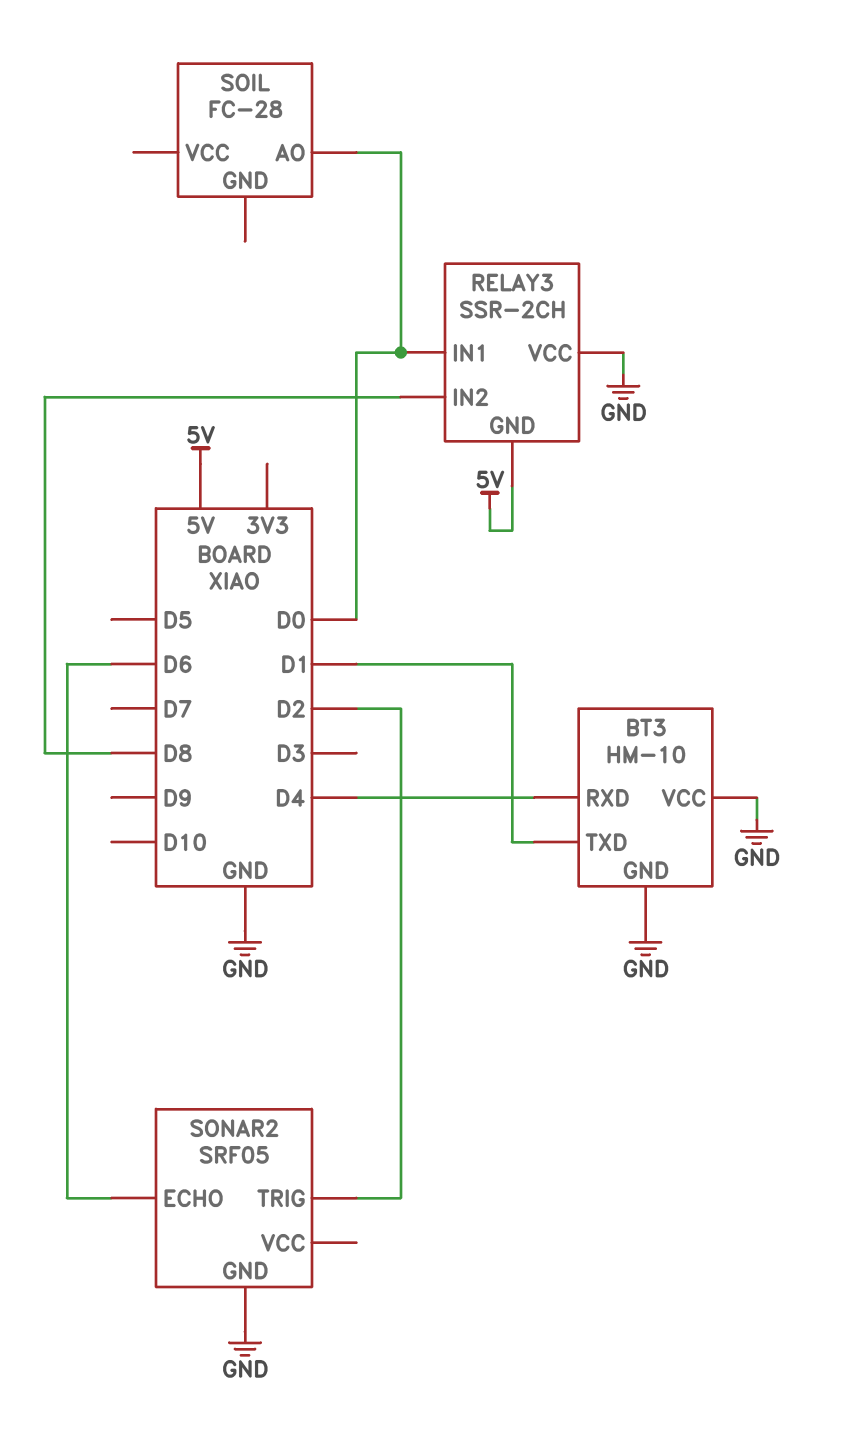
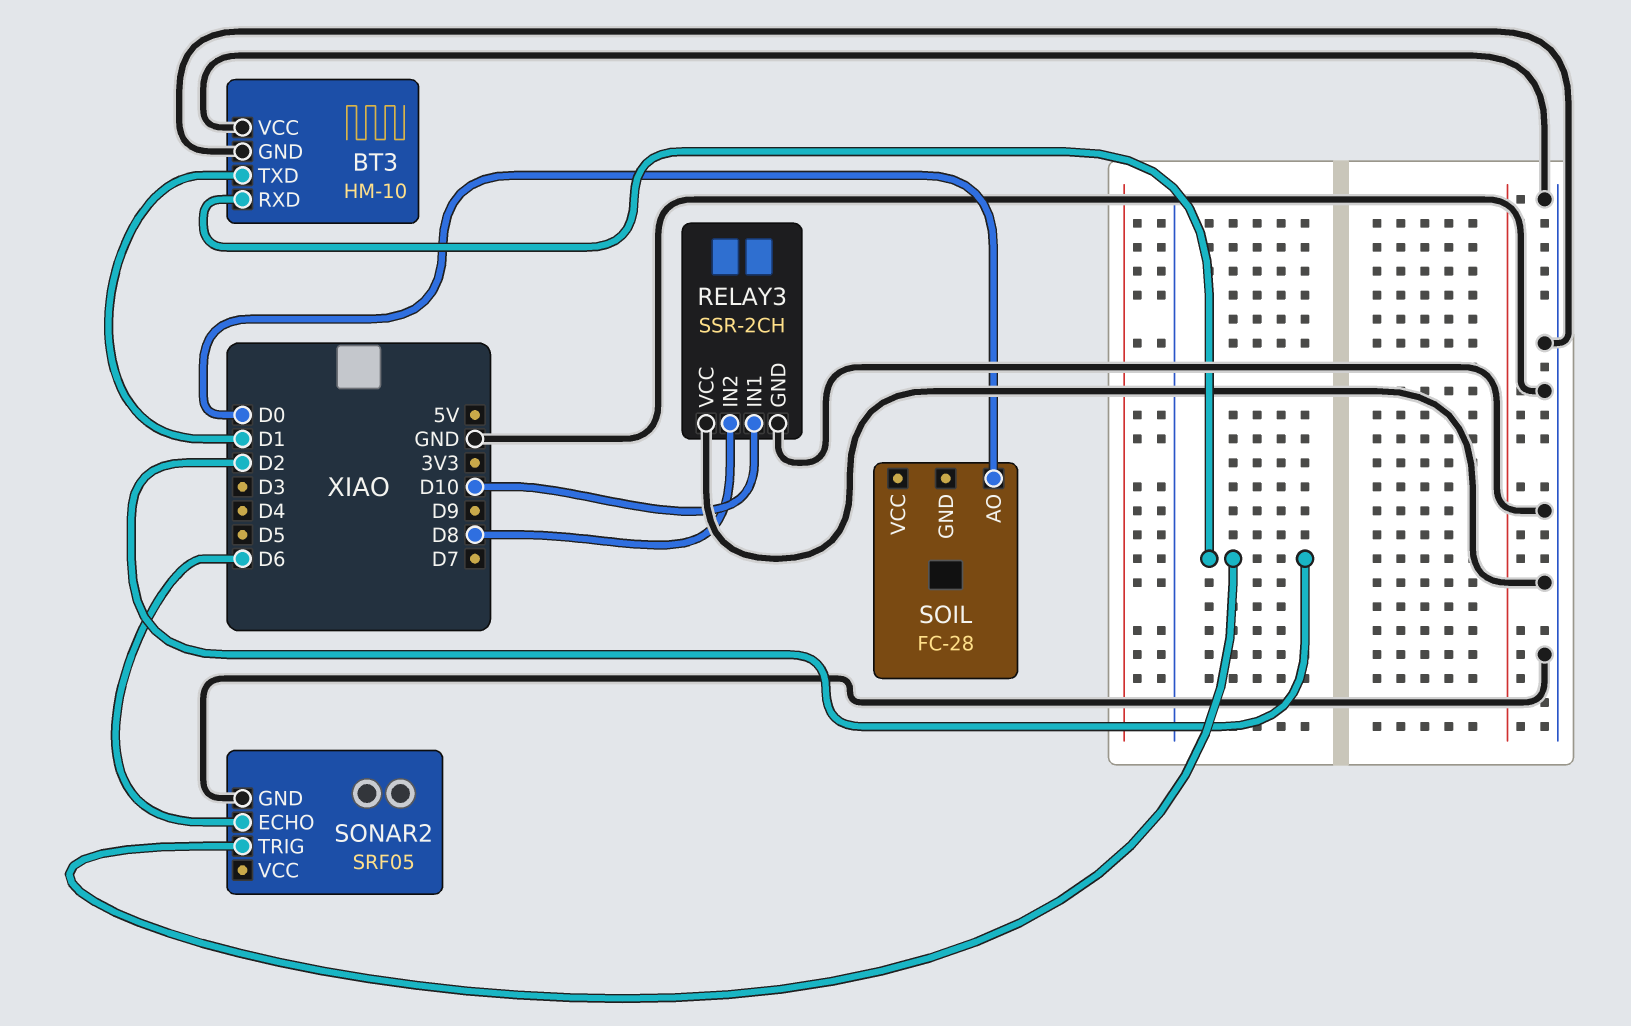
BT3 pin RXD: D4 -> D2
RELAY3 pin GND: 5V -> GND
RELAY3 pin IN1: D0 -> D10

